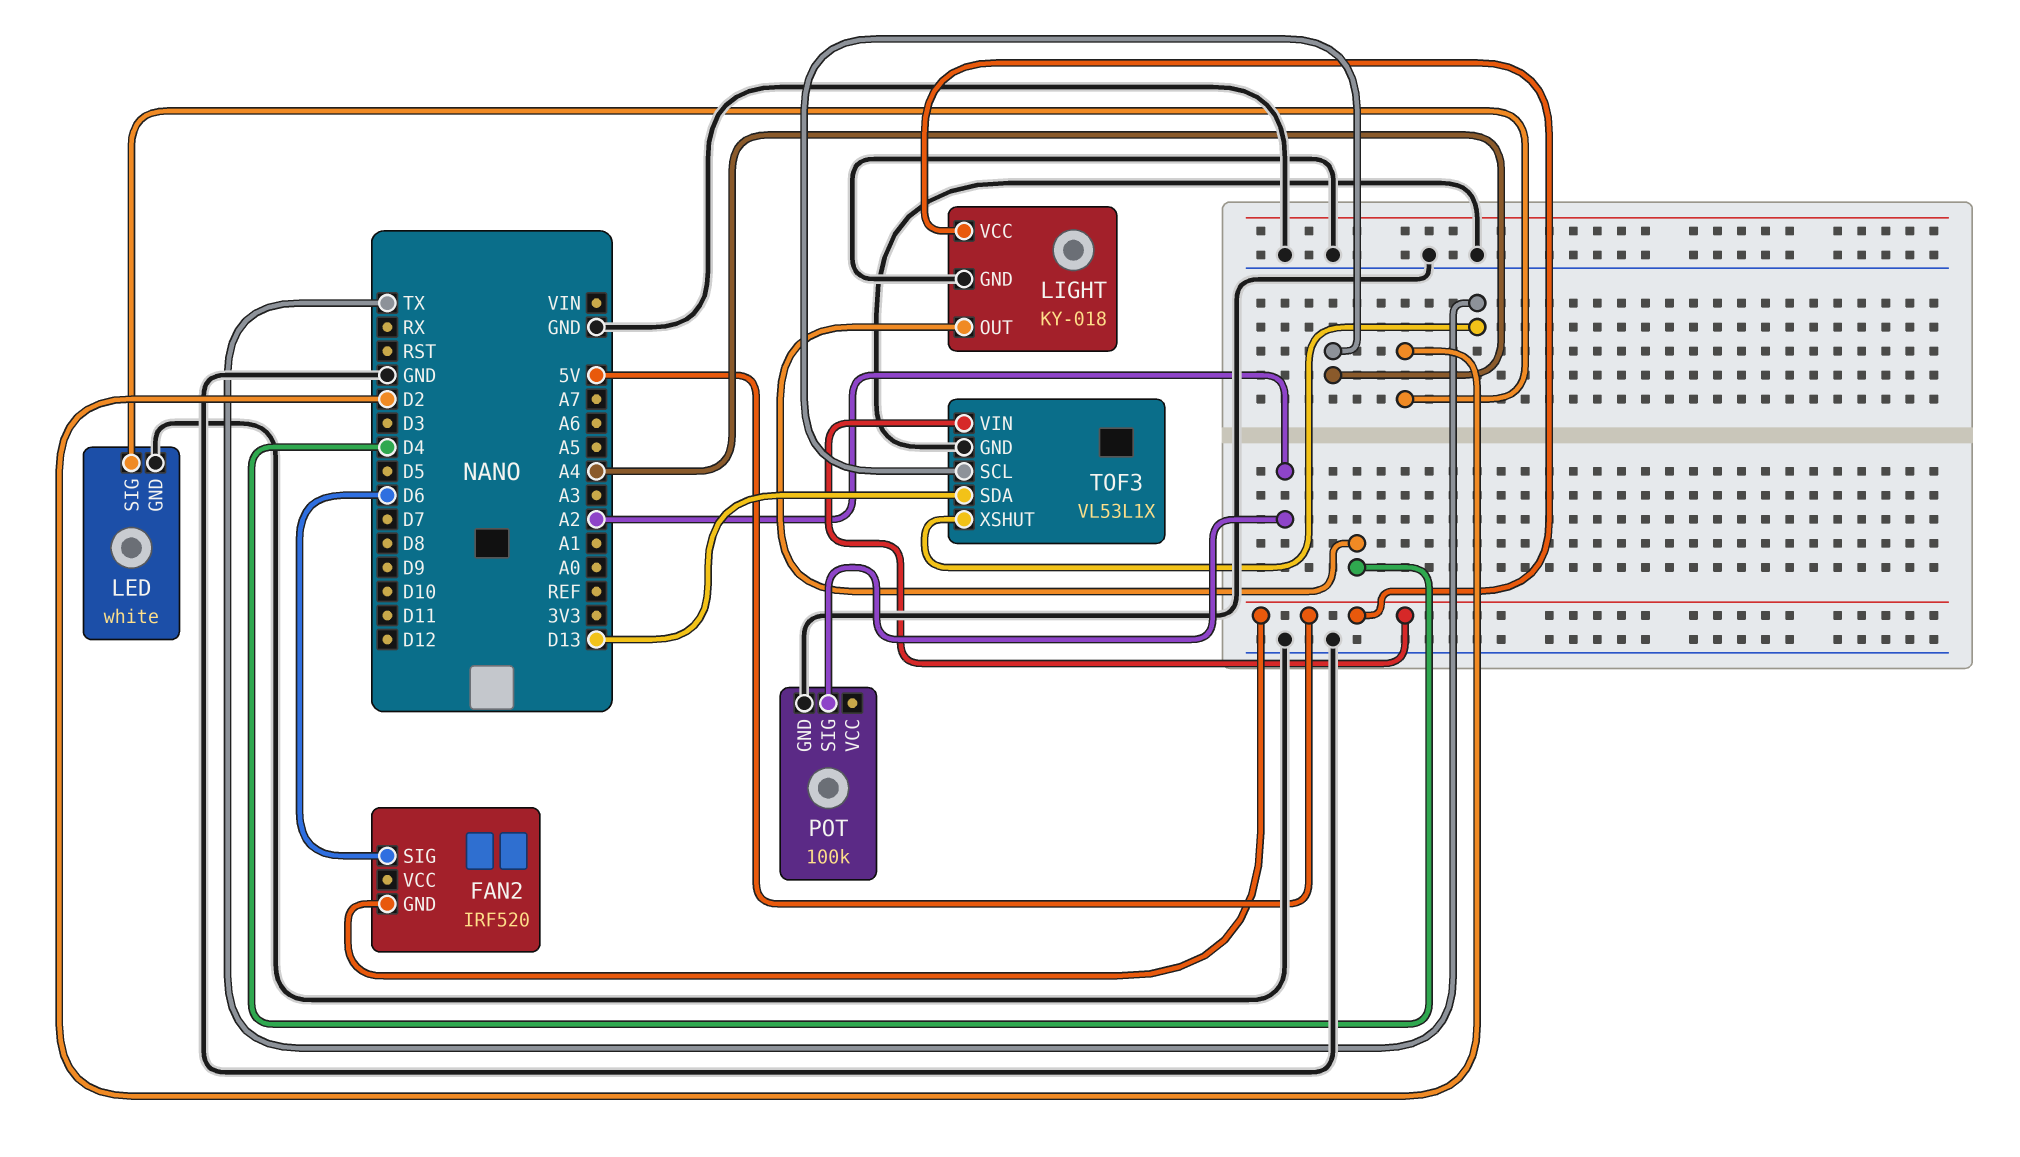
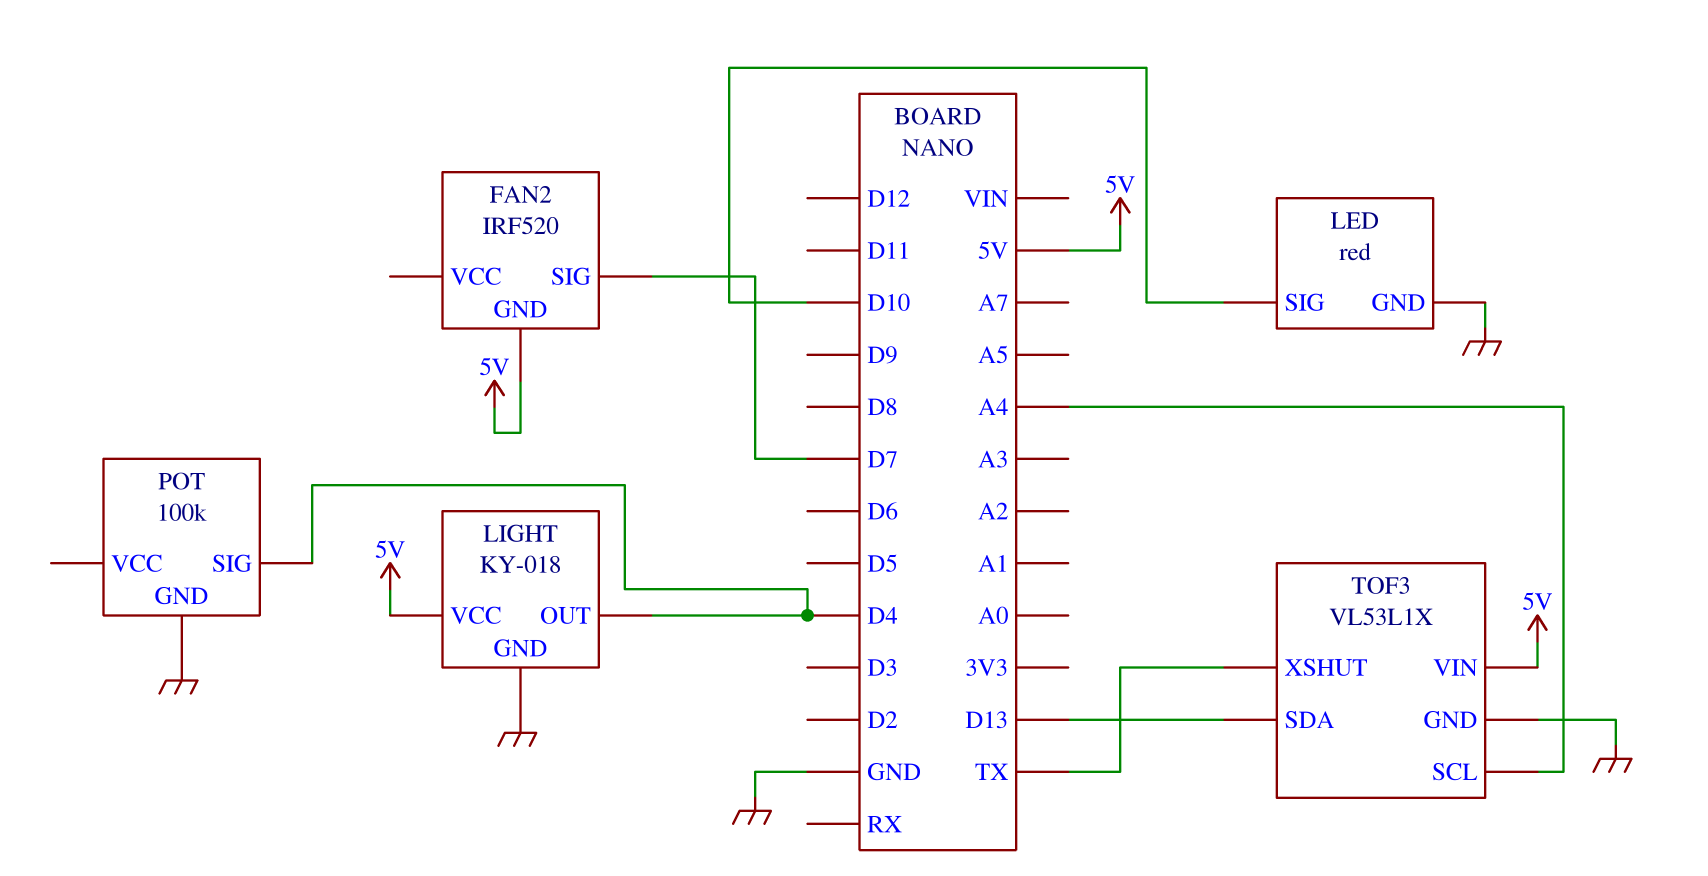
FAN2 pin SIG: D6 -> D7
LED: white -> red
LED pin SIG: D2 -> D10
POT pin SIG: A2 -> D4

